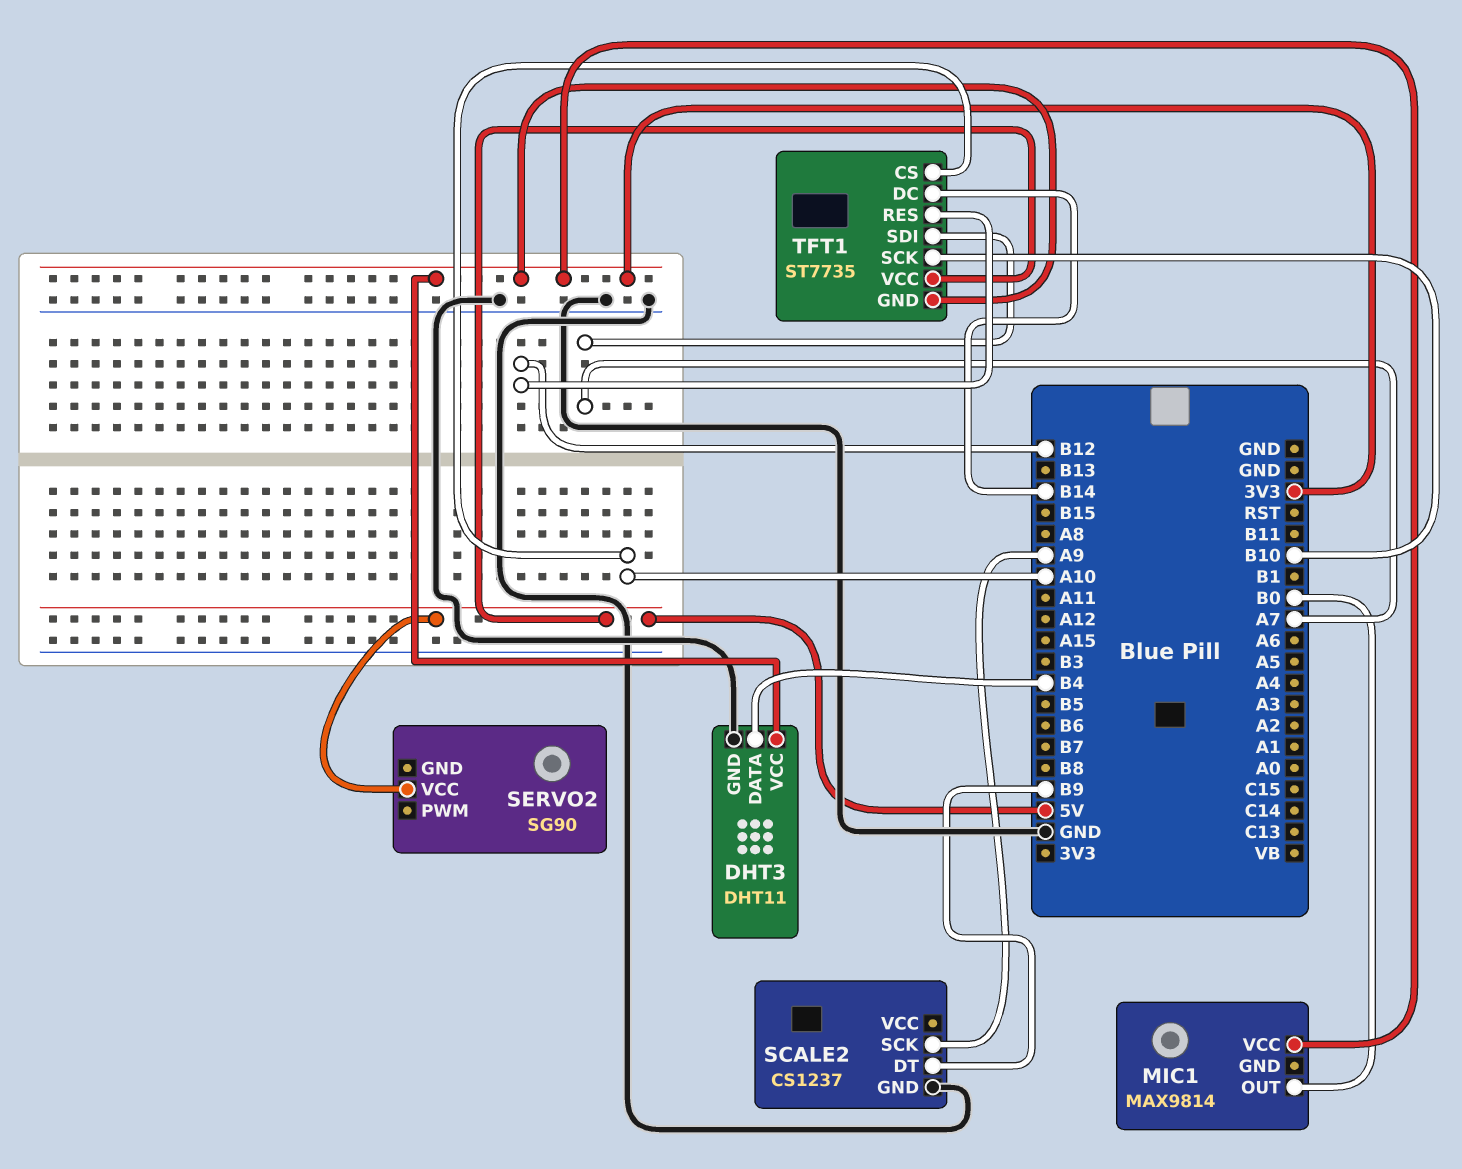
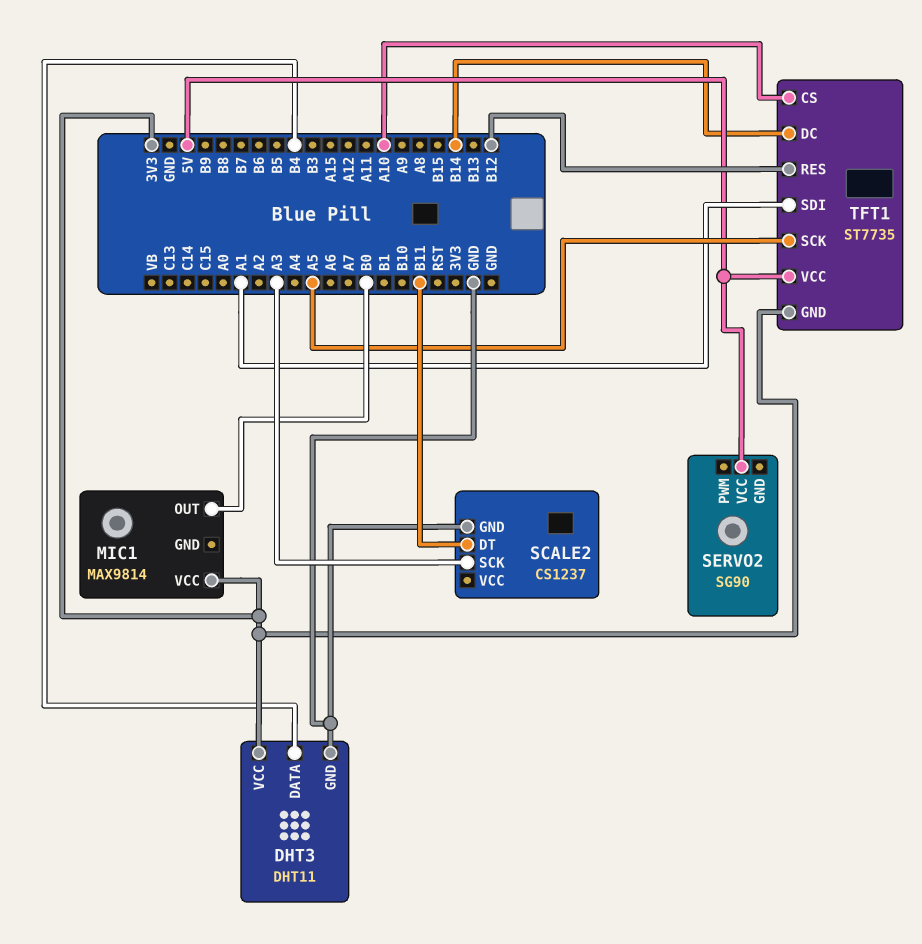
SCALE2 pin DT: B9 -> B11
SCALE2 pin SCK: A9 -> A3
TFT1 pin SCK: B10 -> A5
TFT1 pin SDI: A7 -> A1

